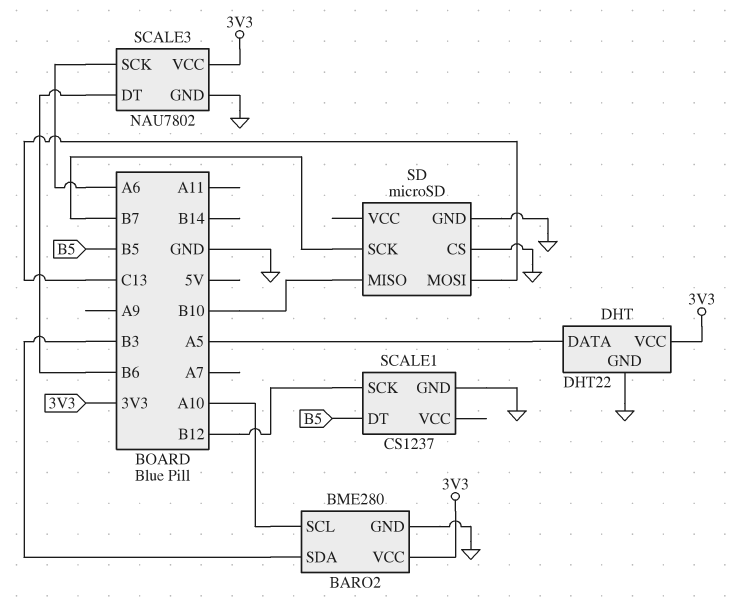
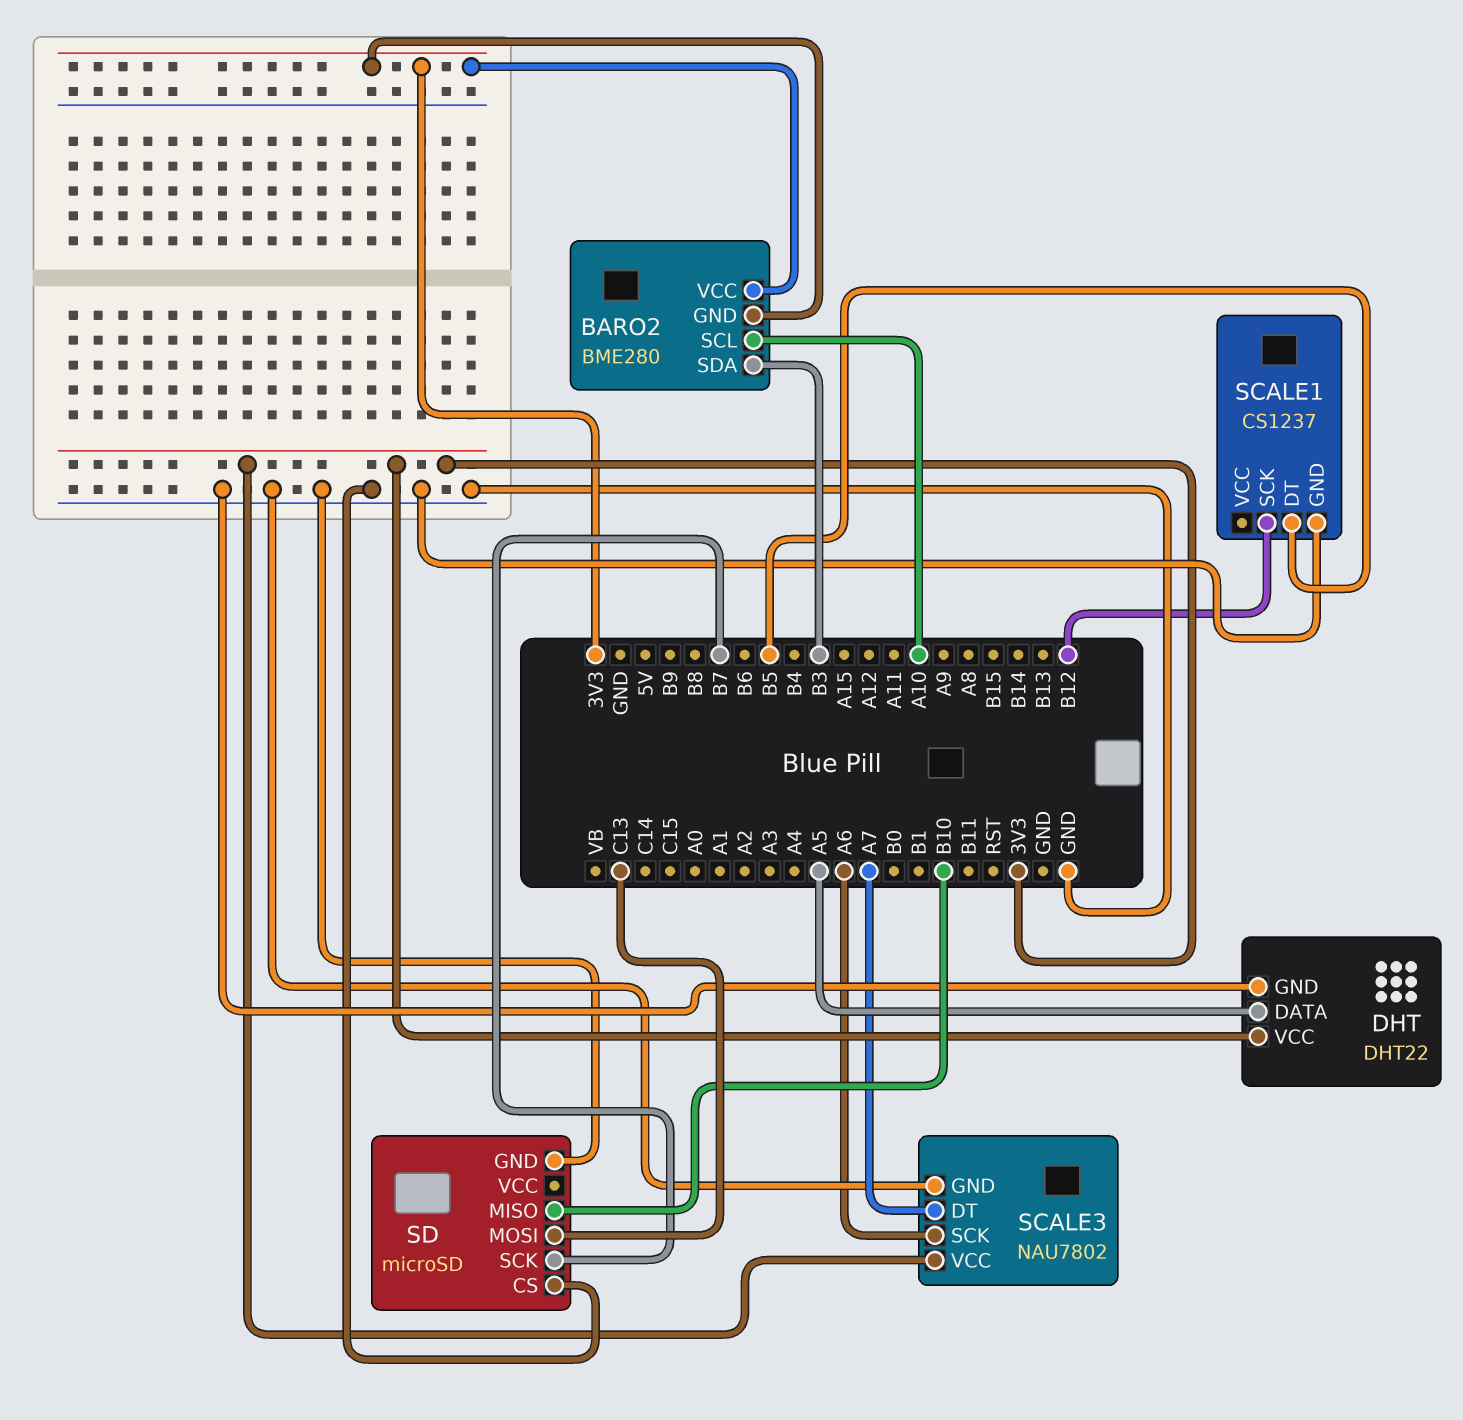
BARO2 pin GND: GND -> 3V3
SCALE3 pin DT: B6 -> A7

